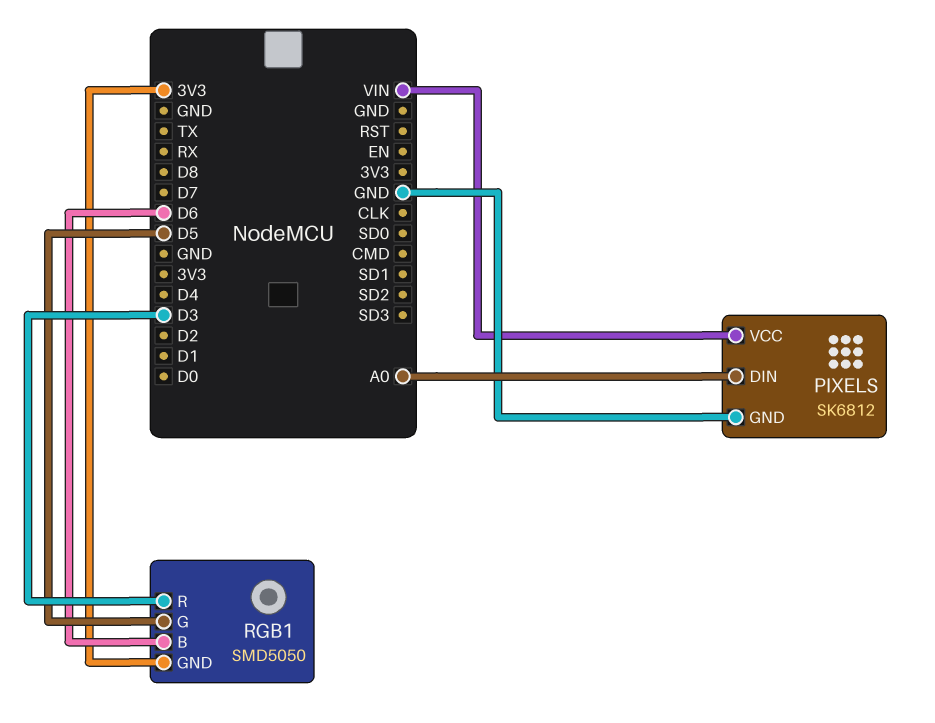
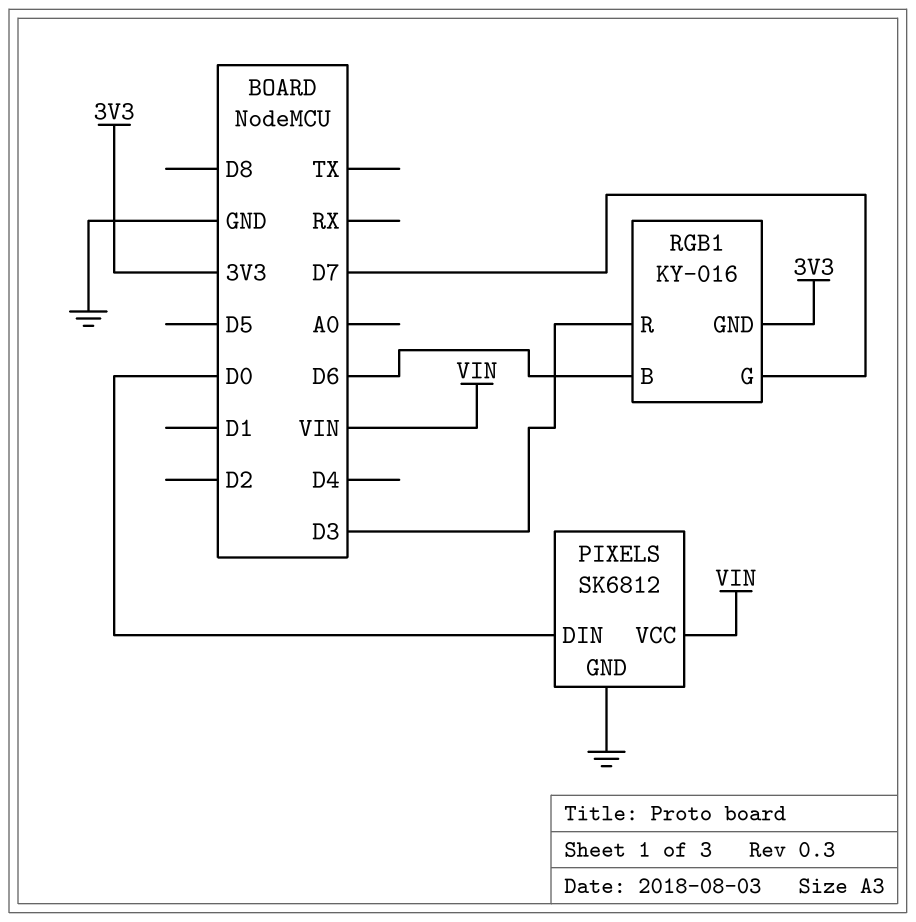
PIXELS pin DIN: A0 -> D0
RGB1: SMD5050 -> KY-016
RGB1 pin G: D5 -> D7

